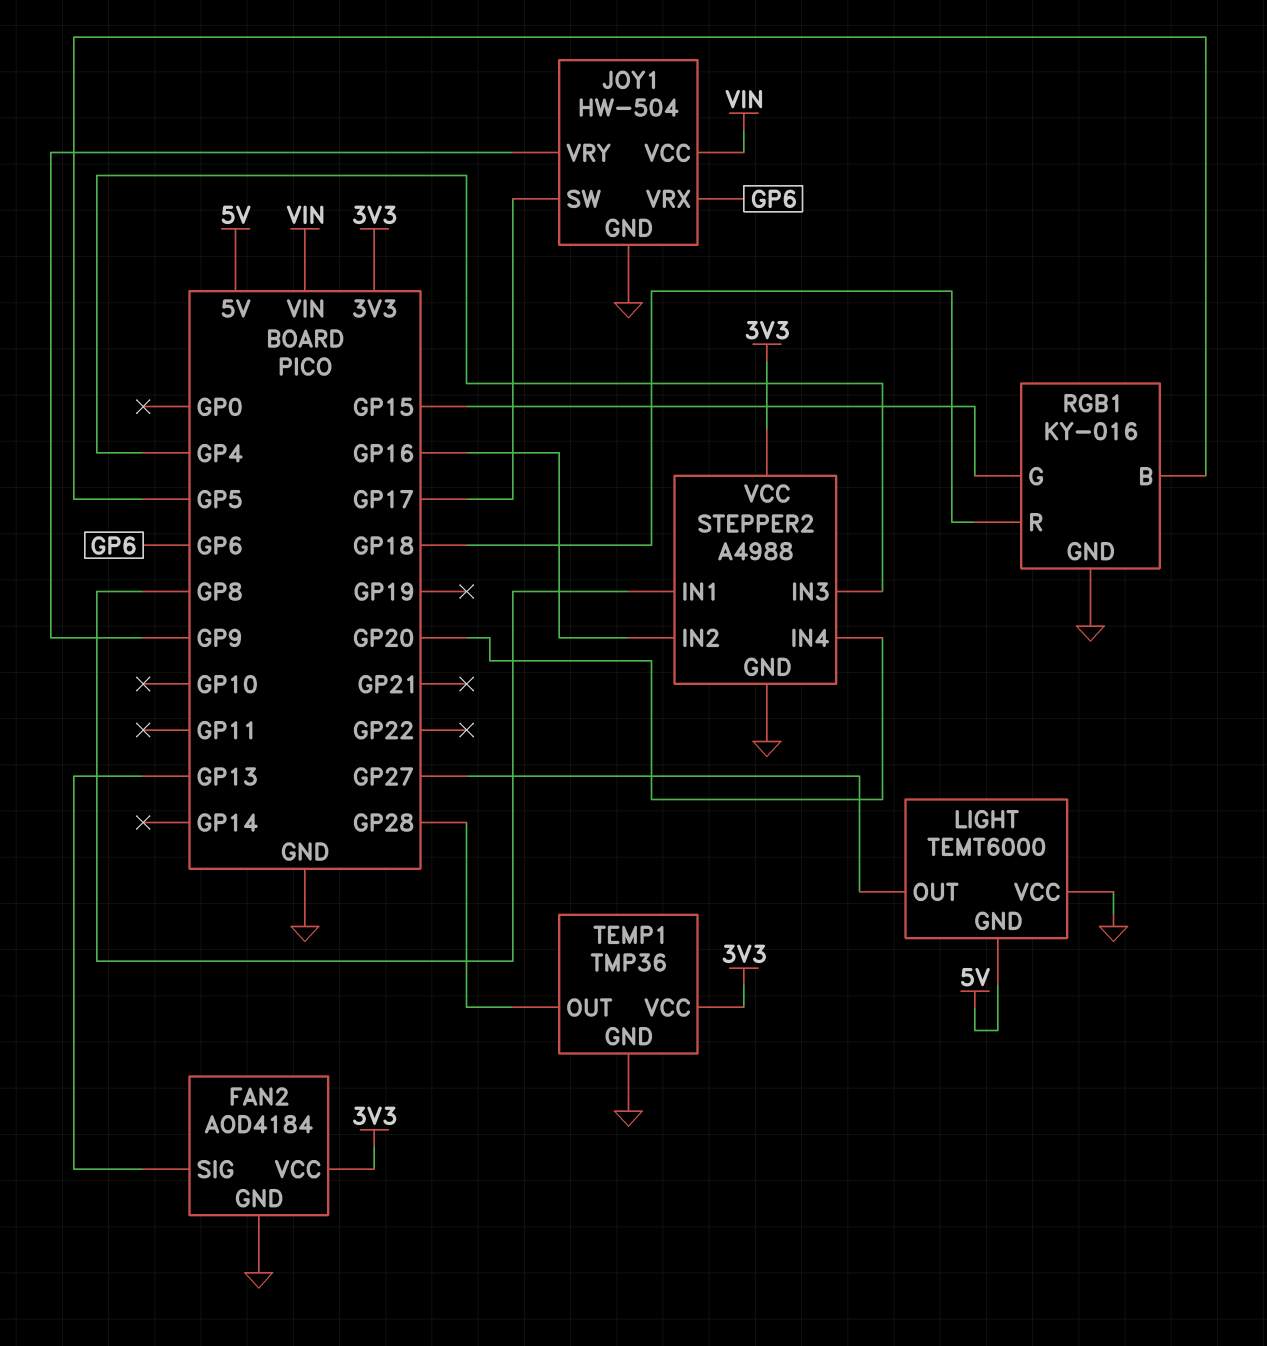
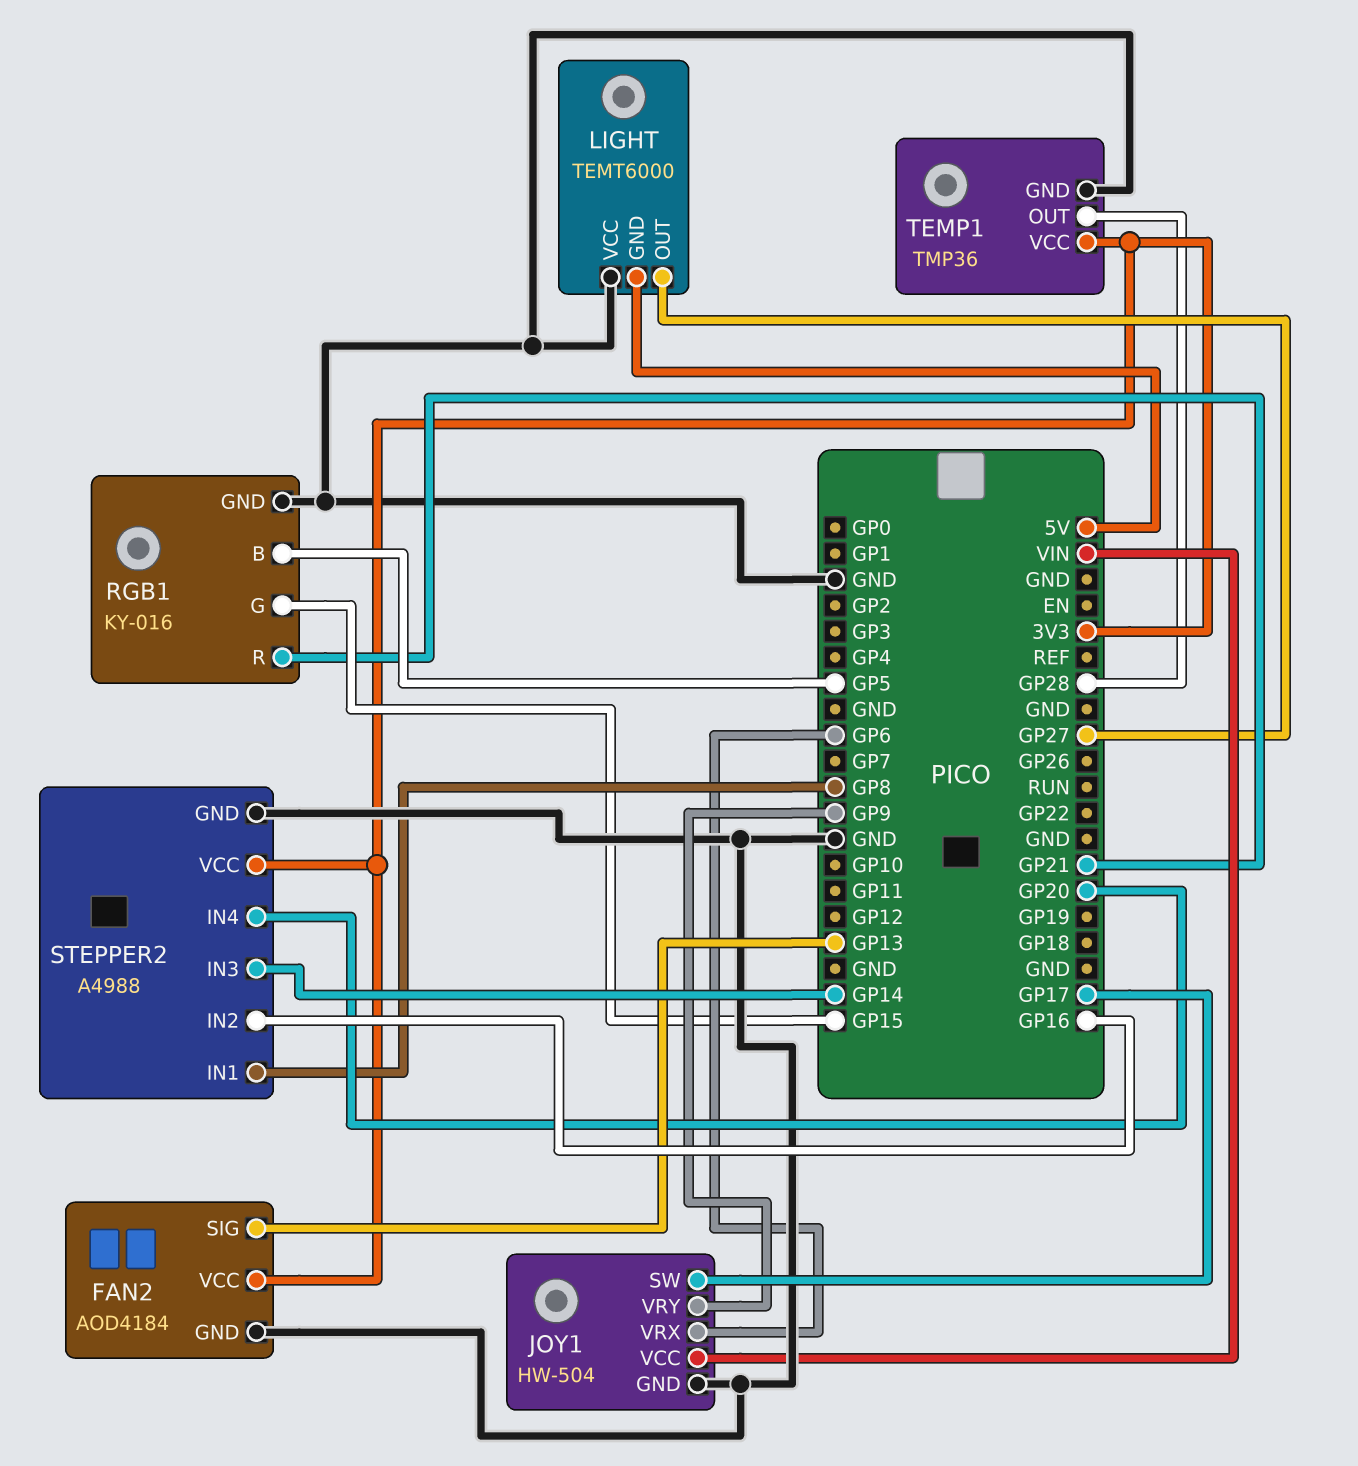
RGB1 pin R: GP18 -> GP21
STEPPER2 pin IN3: GP4 -> GP14

